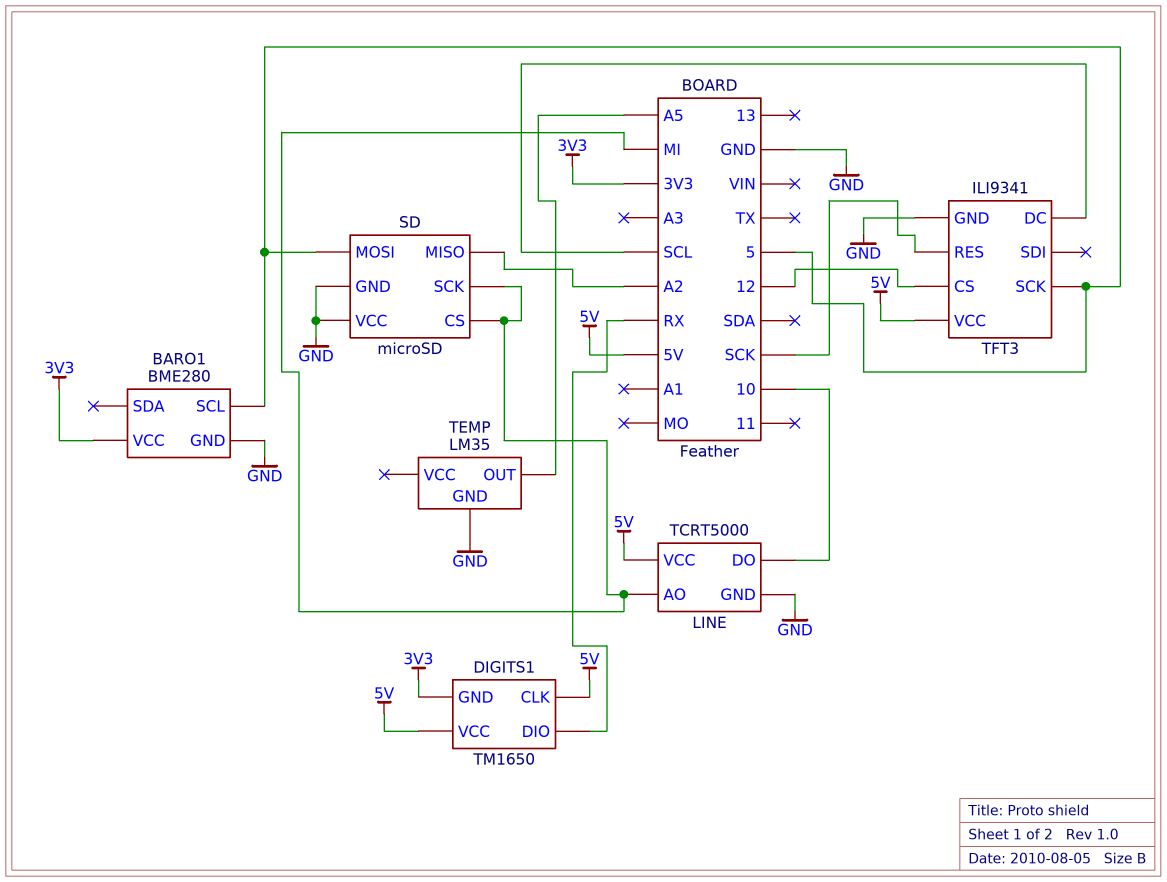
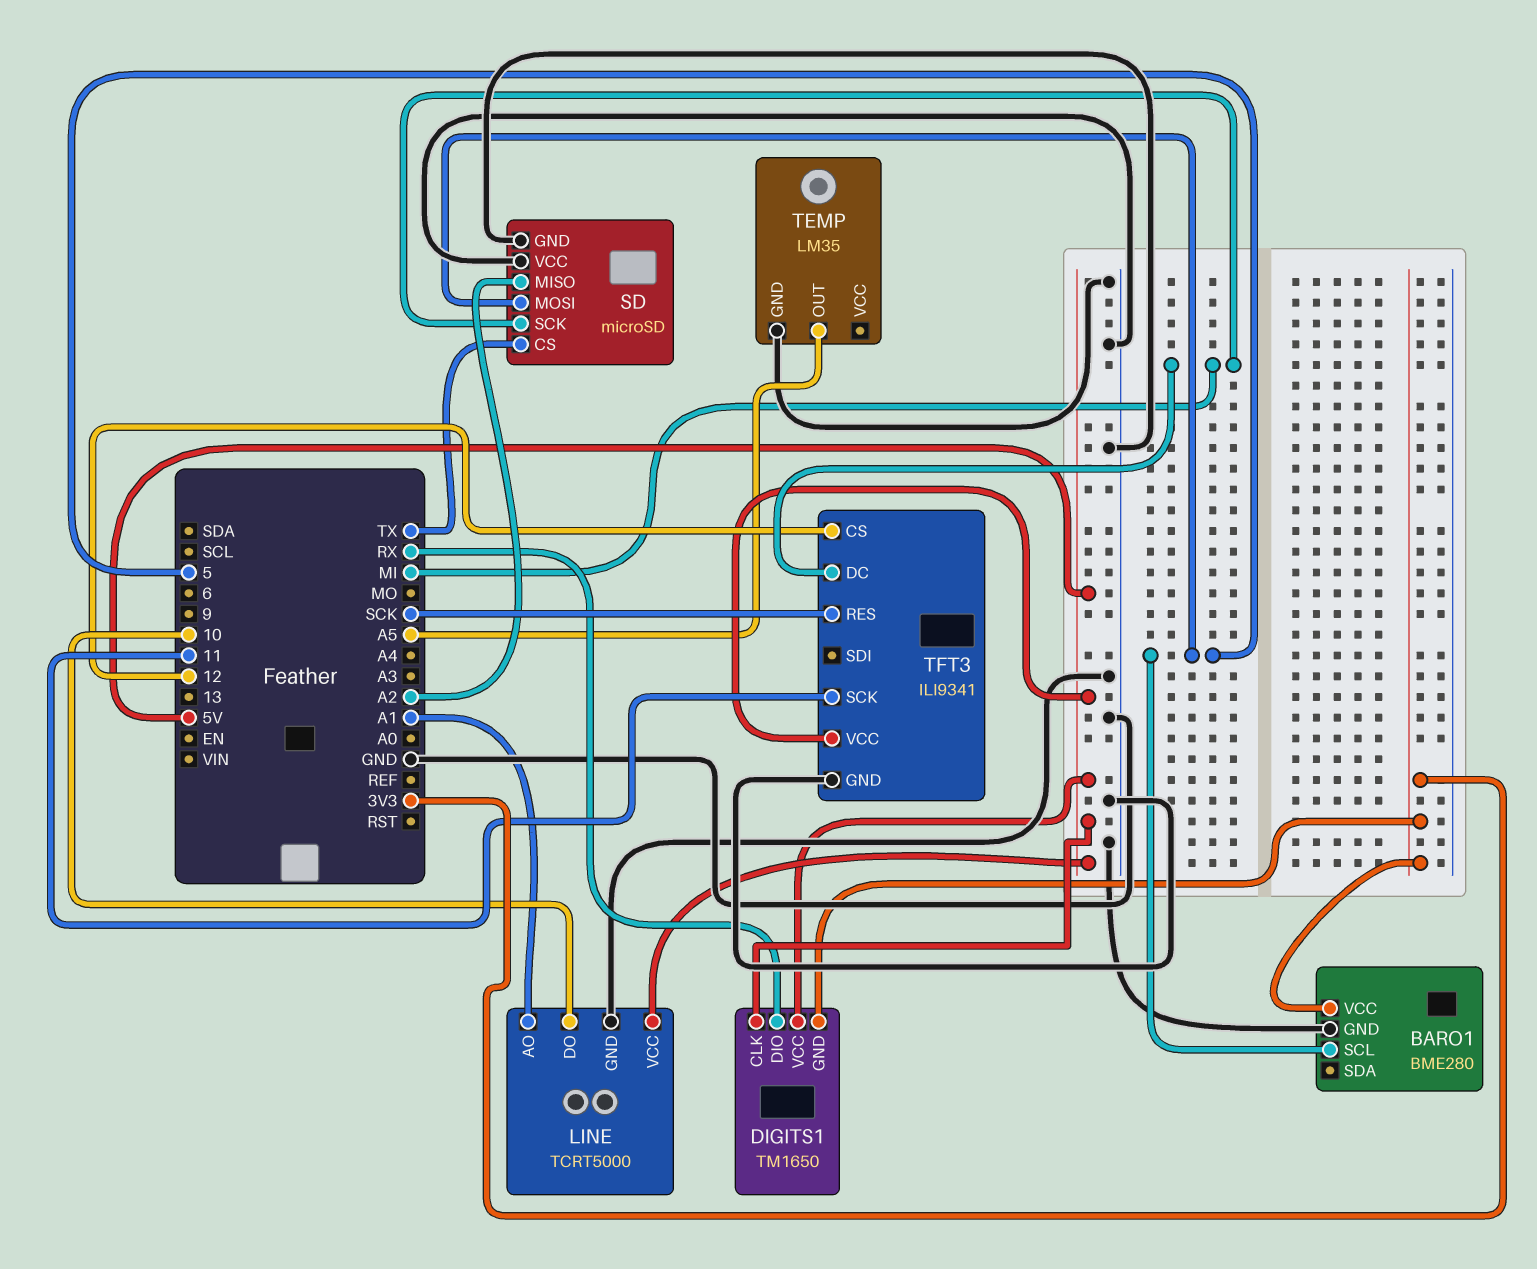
LINE pin AO: MI -> A1
SD pin CS: MI -> TX
TFT3 pin DC: SCL -> MI
TFT3 pin SCK: 5 -> 11

